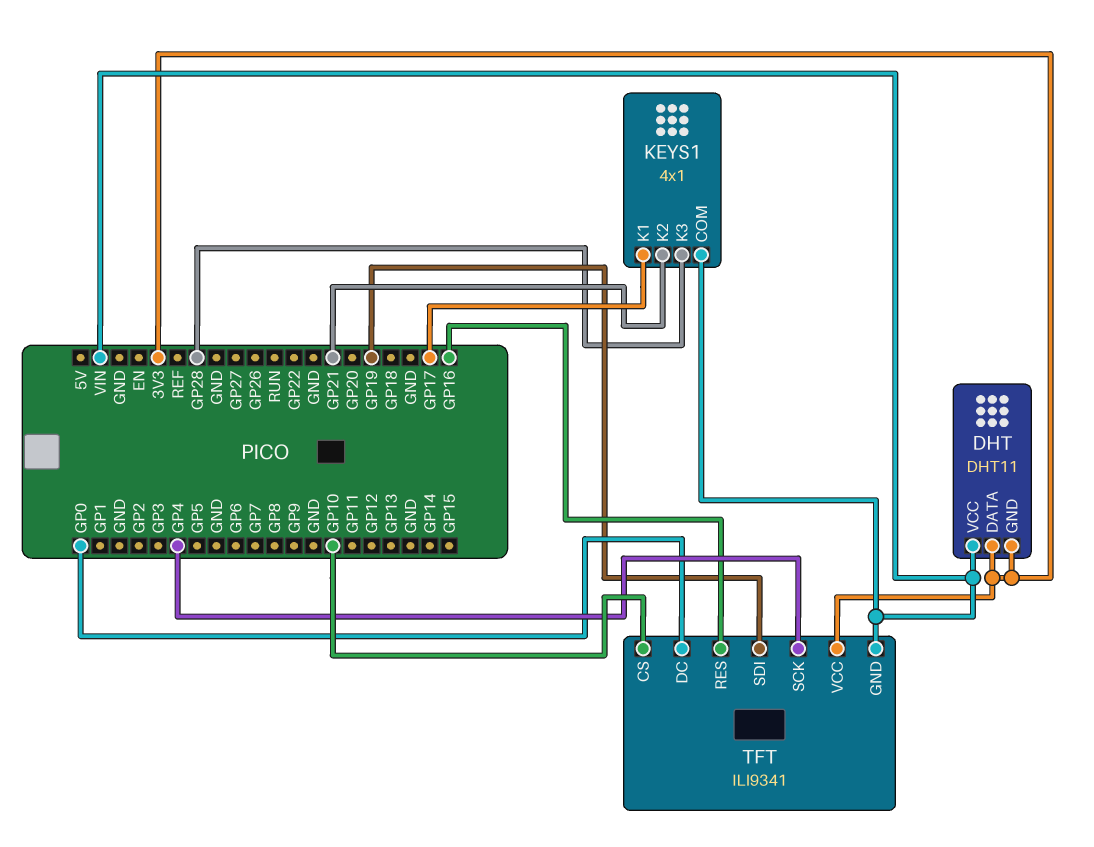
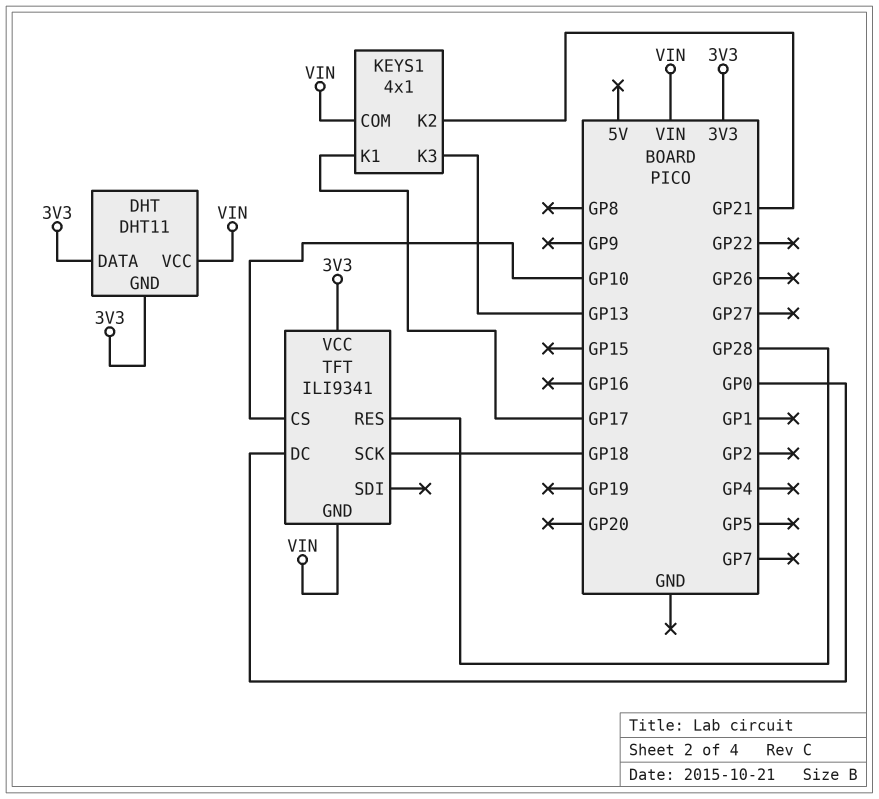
KEYS1 pin K3: GP28 -> GP13
TFT pin RES: GP16 -> GP28
TFT pin SCK: GP4 -> GP18
TFT pin SDI: GP19 -> none

